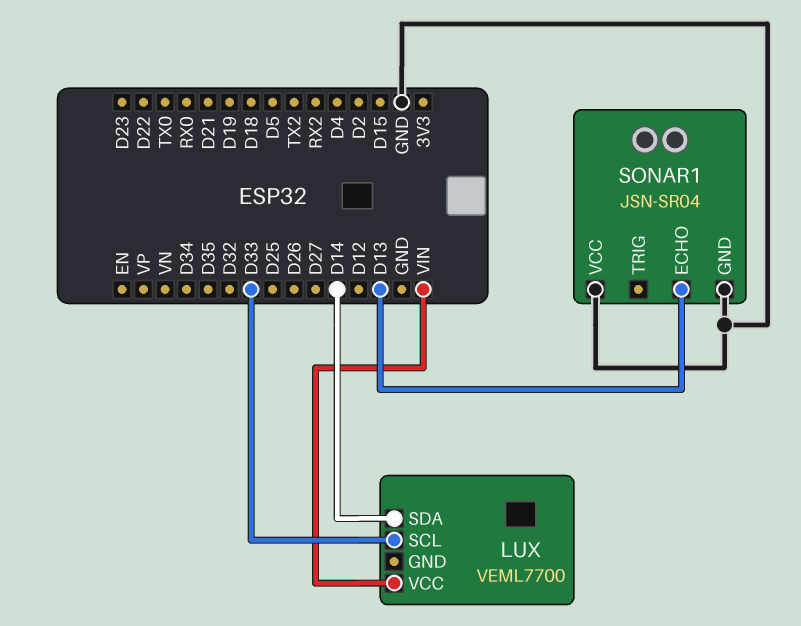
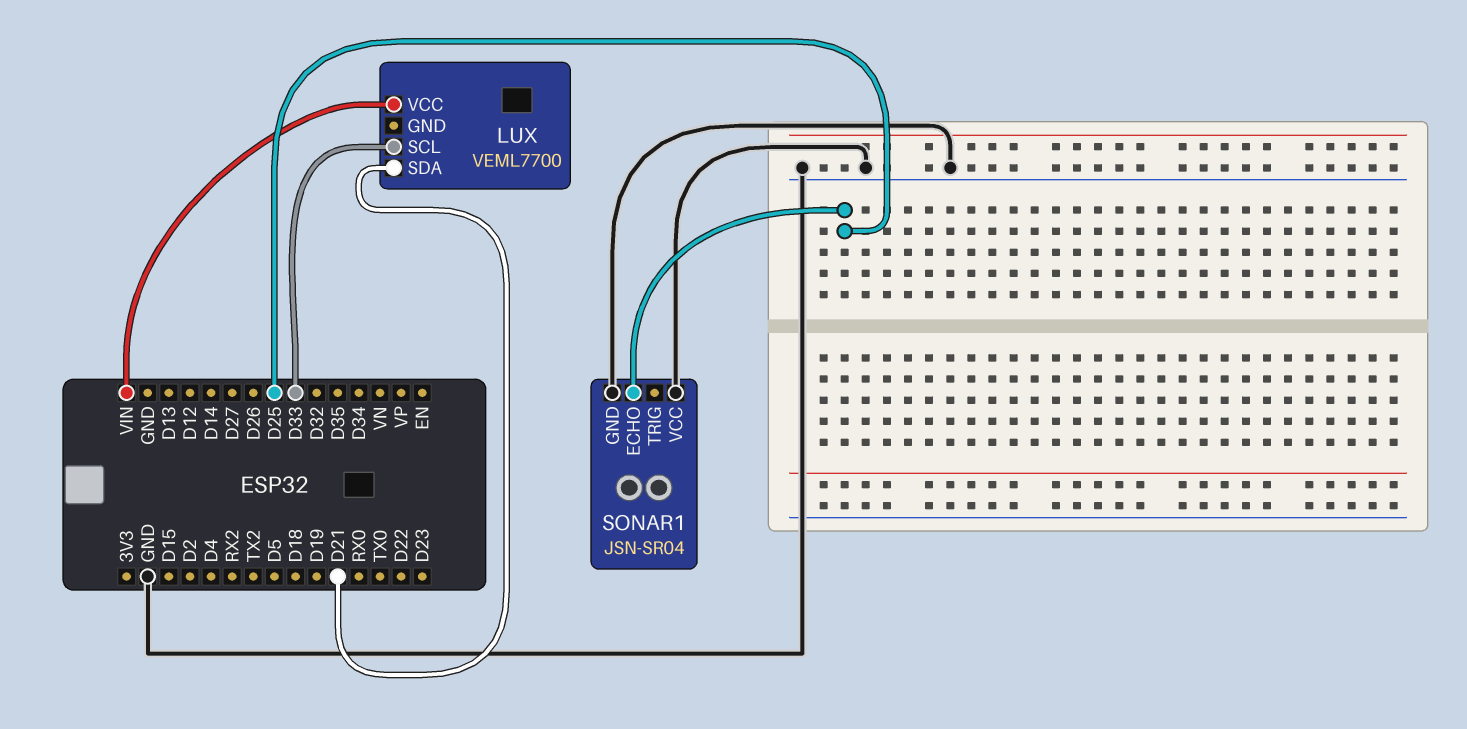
LUX pin SDA: D14 -> D21
SONAR1 pin ECHO: D13 -> D25

